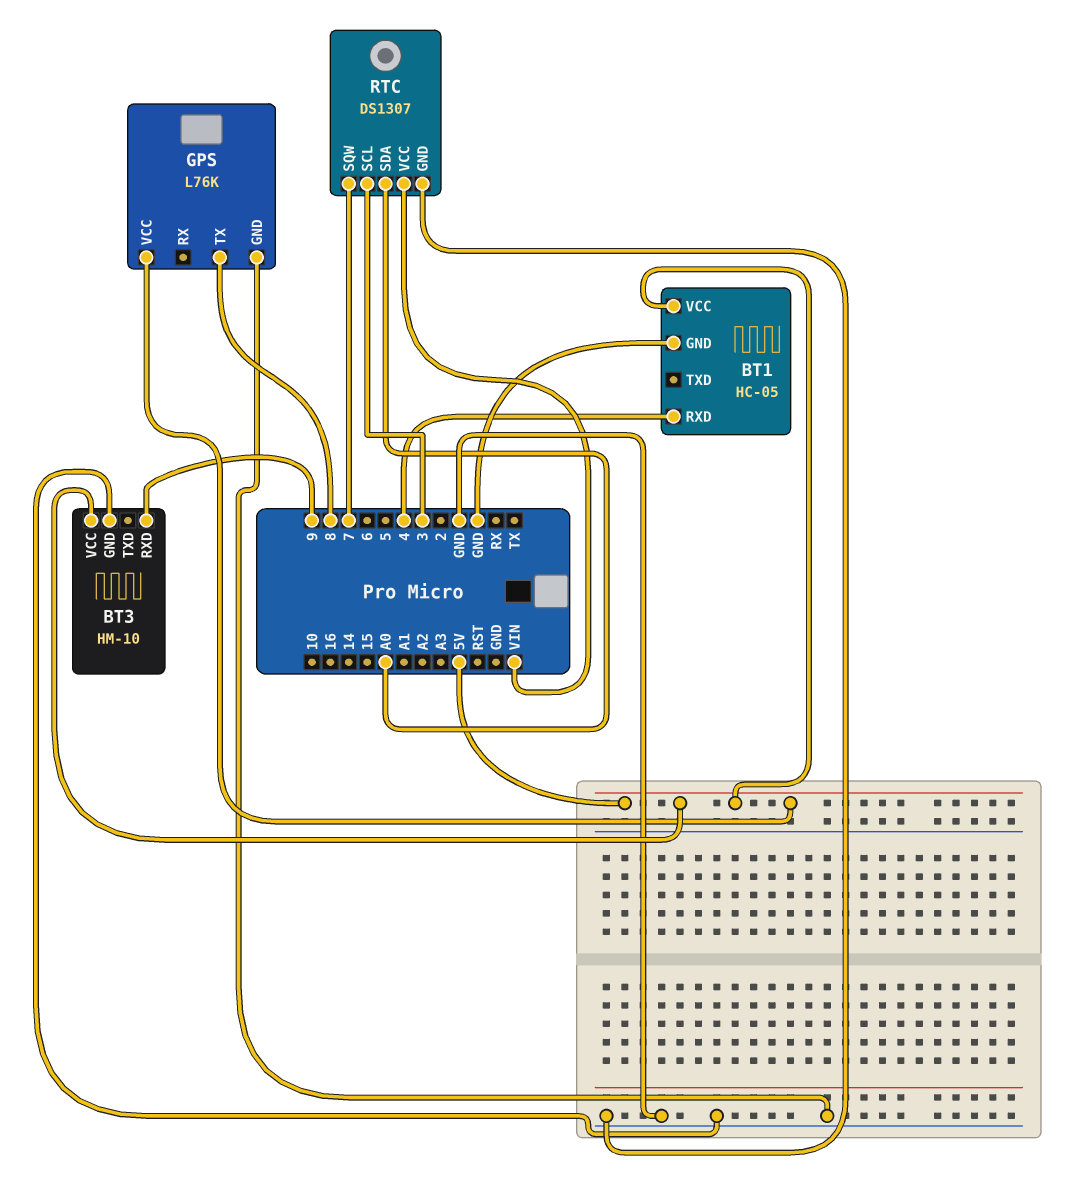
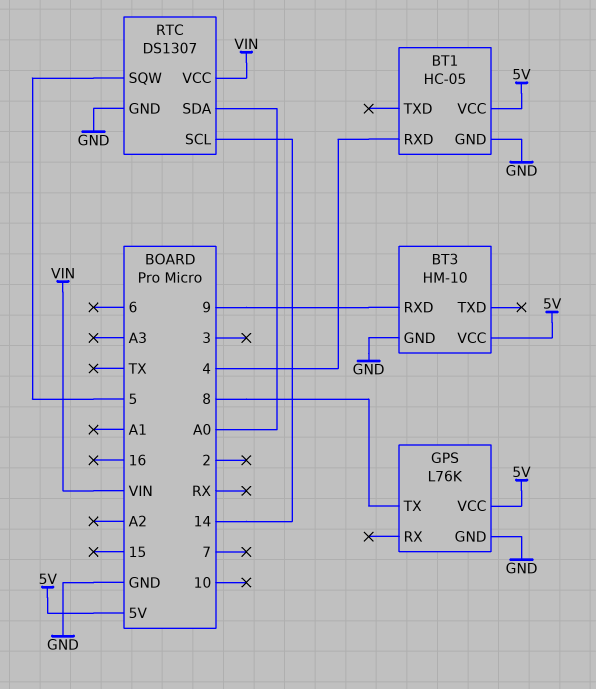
RTC pin SCL: 3 -> 14
RTC pin SQW: 7 -> 5

